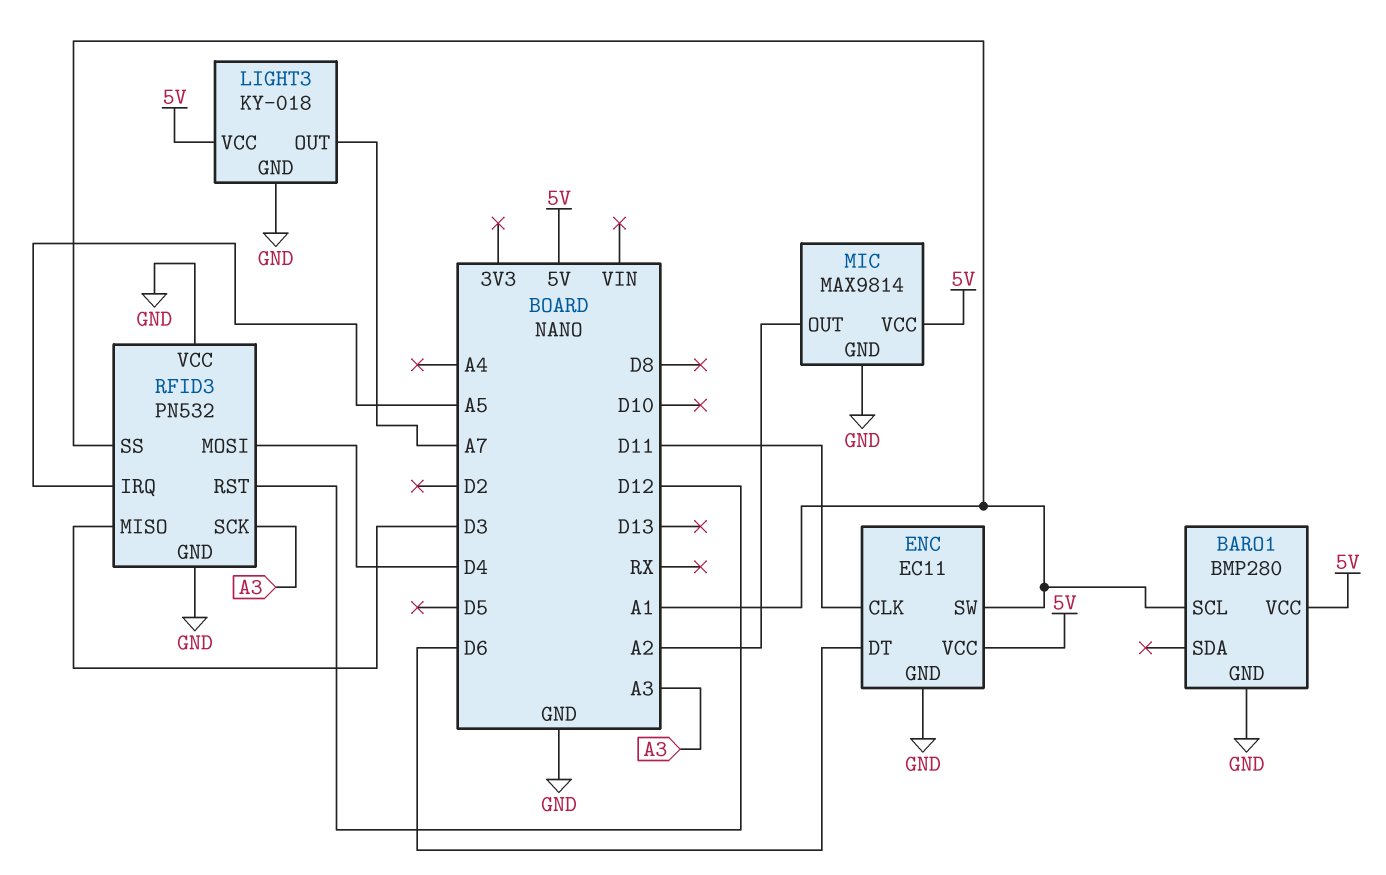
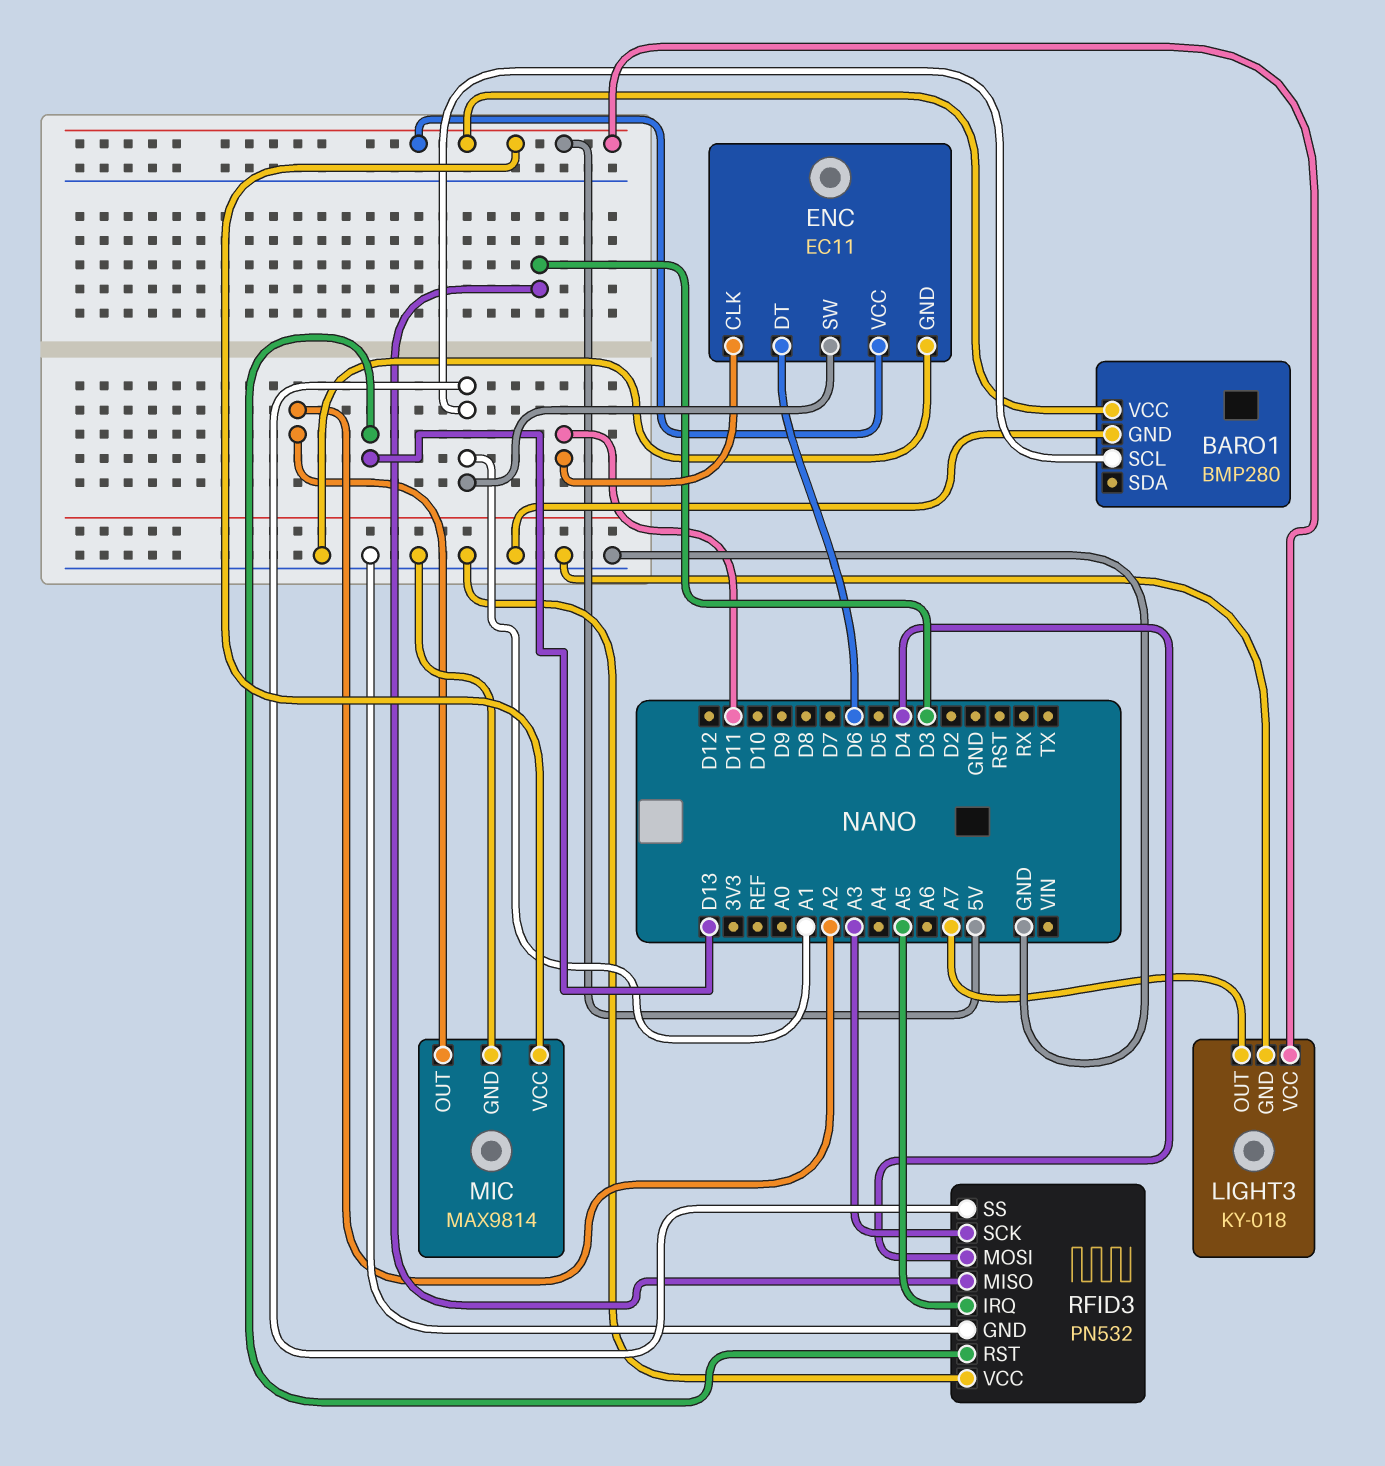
RFID3 pin RST: D12 -> D13

